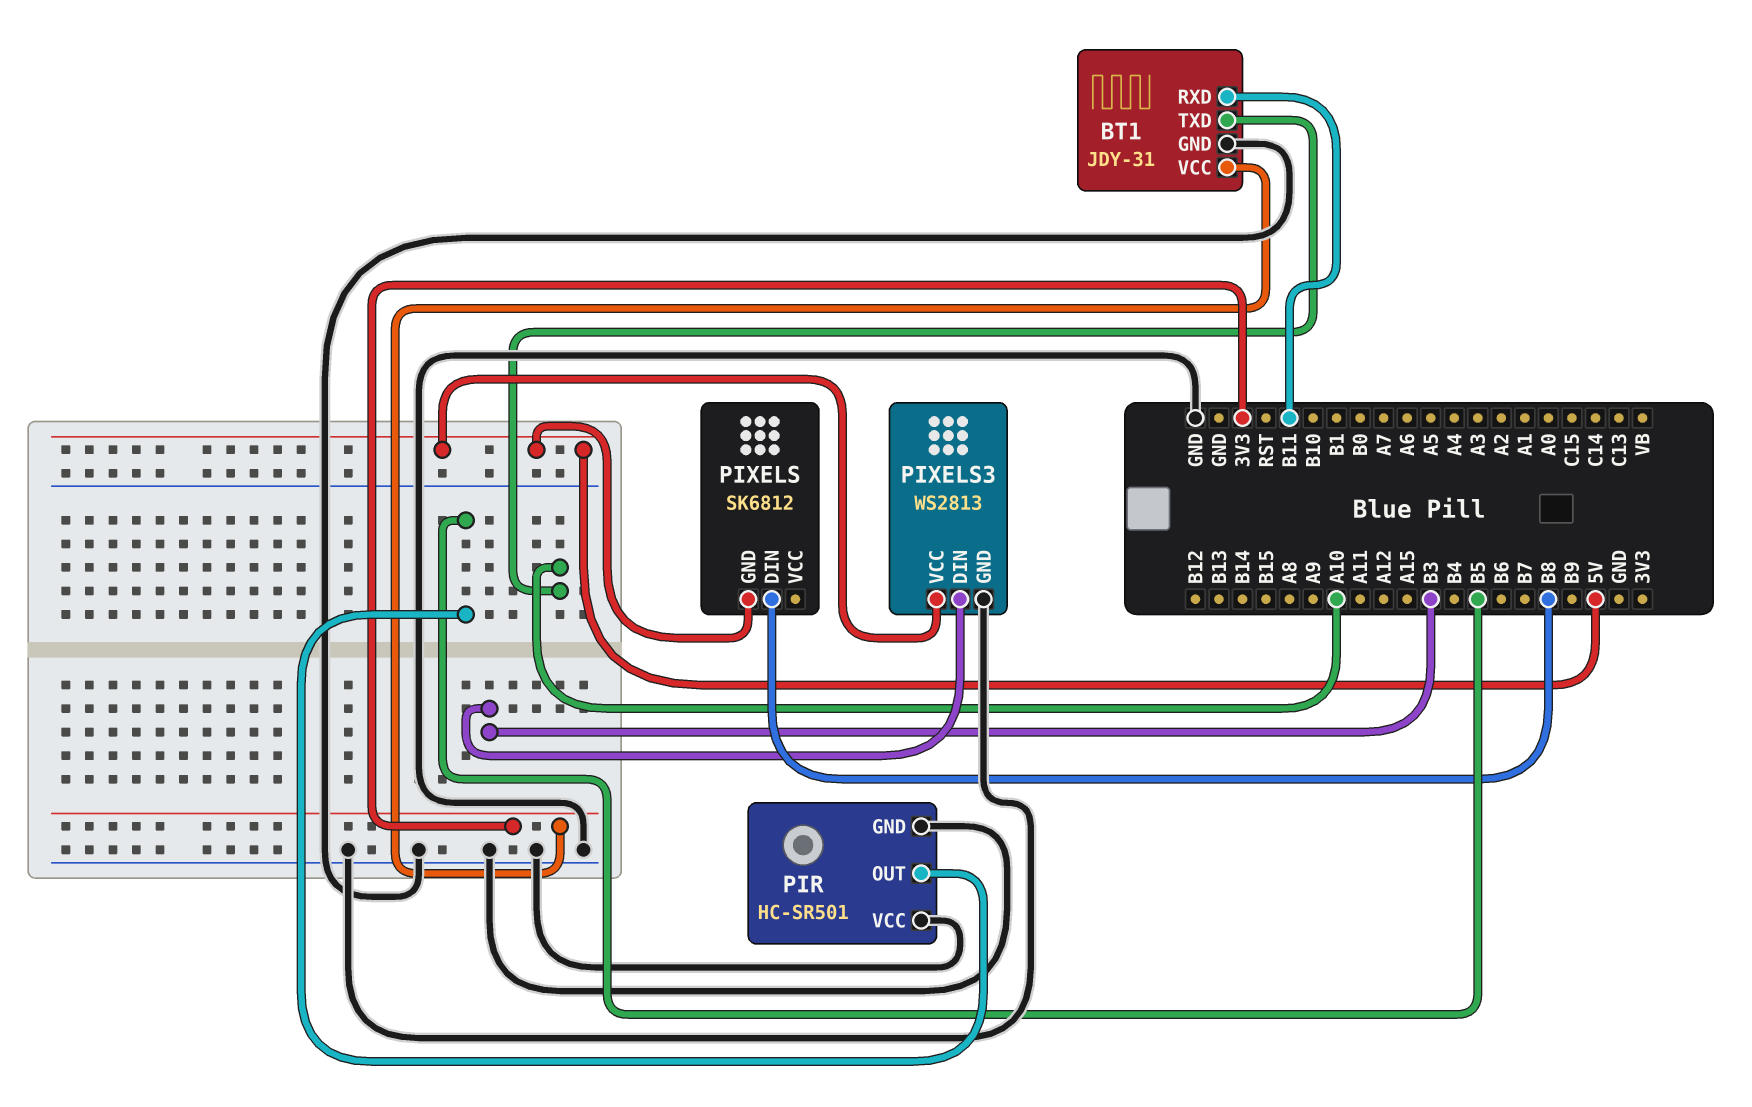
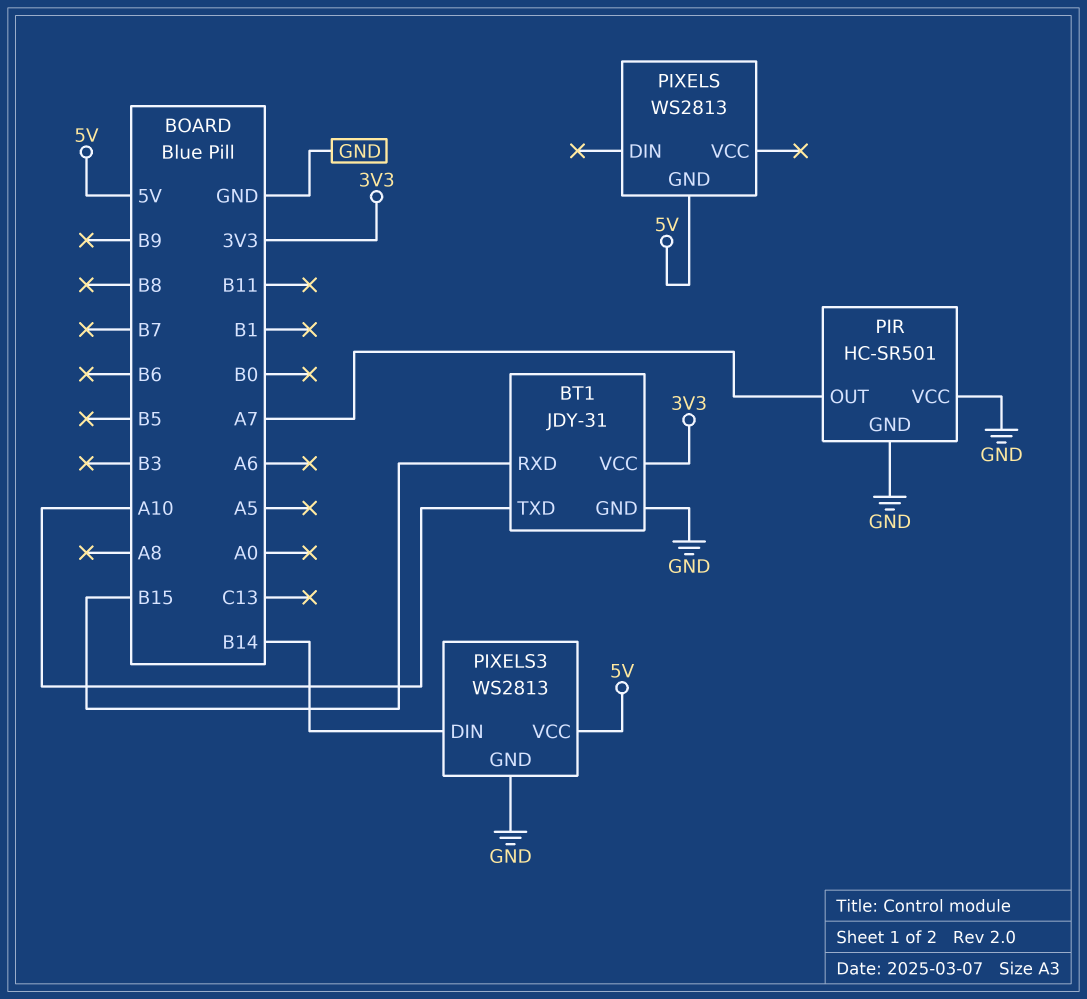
BT1 pin RXD: B11 -> B15
PIR pin OUT: B5 -> A7
PIXELS: SK6812 -> WS2813
PIXELS pin DIN: B8 -> none
PIXELS3 pin DIN: B3 -> B14

